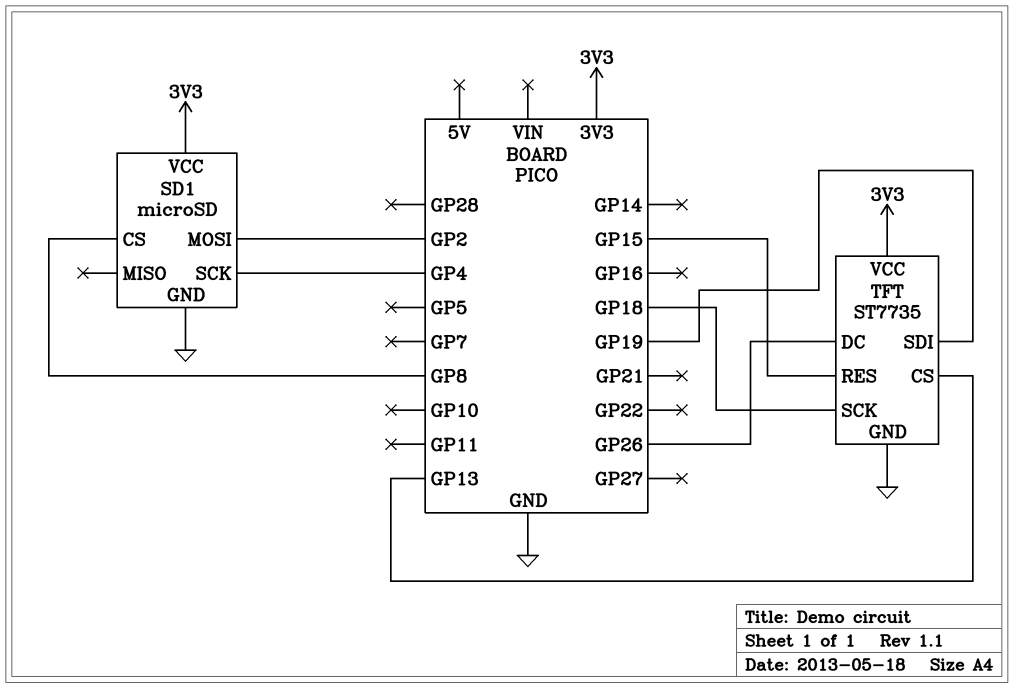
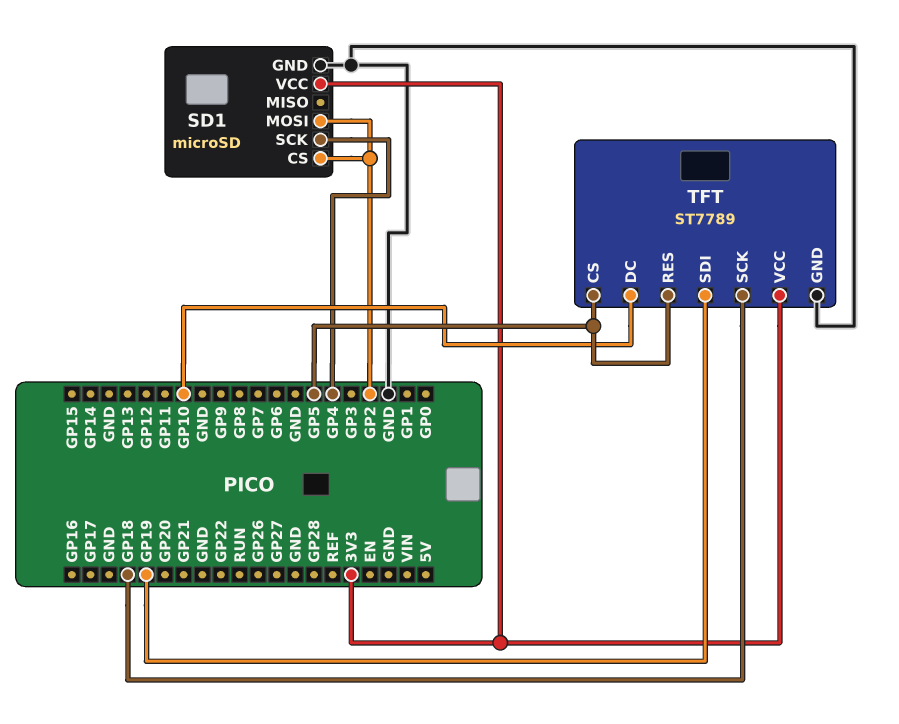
SD1 pin CS: GP8 -> GP2
TFT: ST7735 -> ST7789
TFT pin CS: GP13 -> GP5
TFT pin DC: GP26 -> GP10
TFT pin RES: GP15 -> GP5

